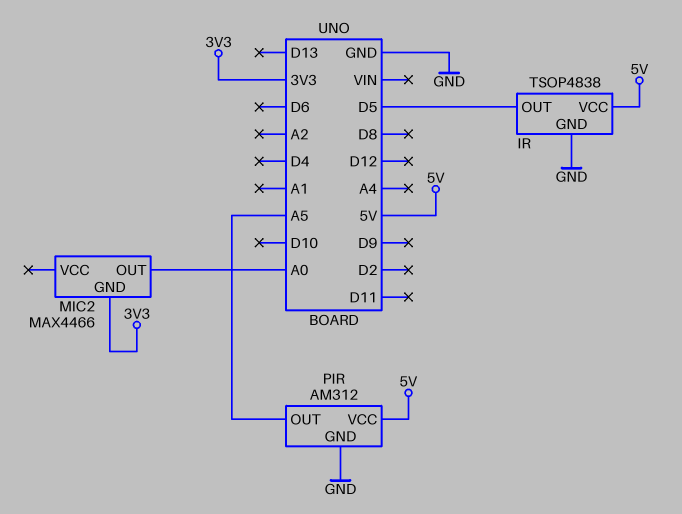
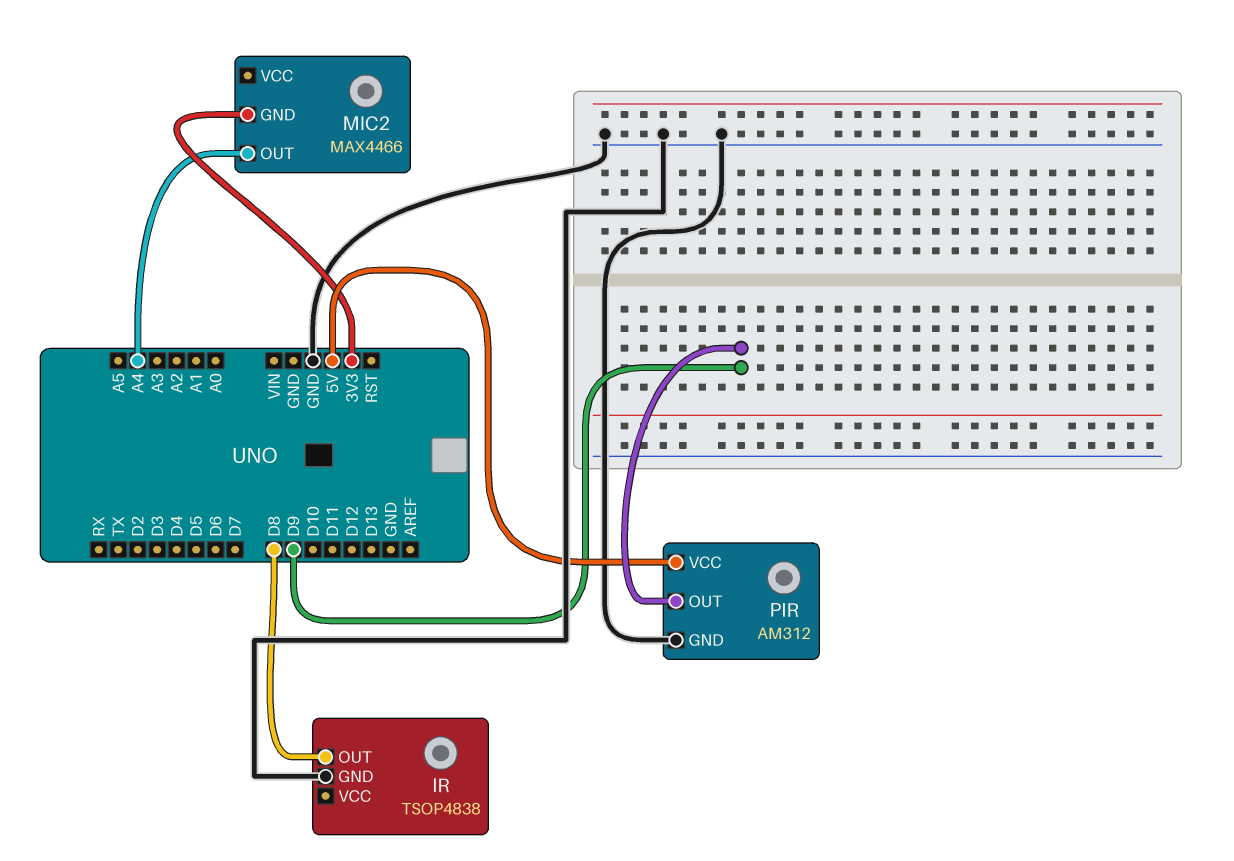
IR pin OUT: D5 -> D8
IR pin VCC: 5V -> none
MIC2 pin OUT: A0 -> A4
PIR pin OUT: A5 -> D9

